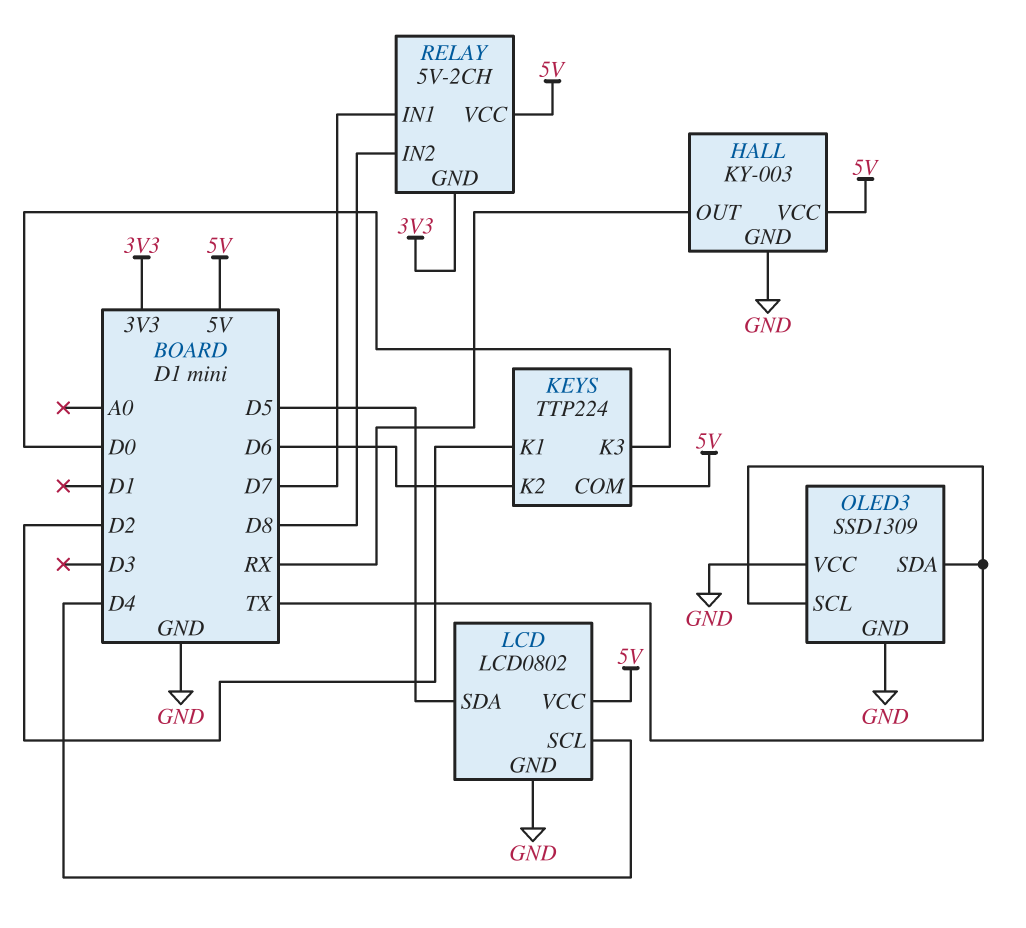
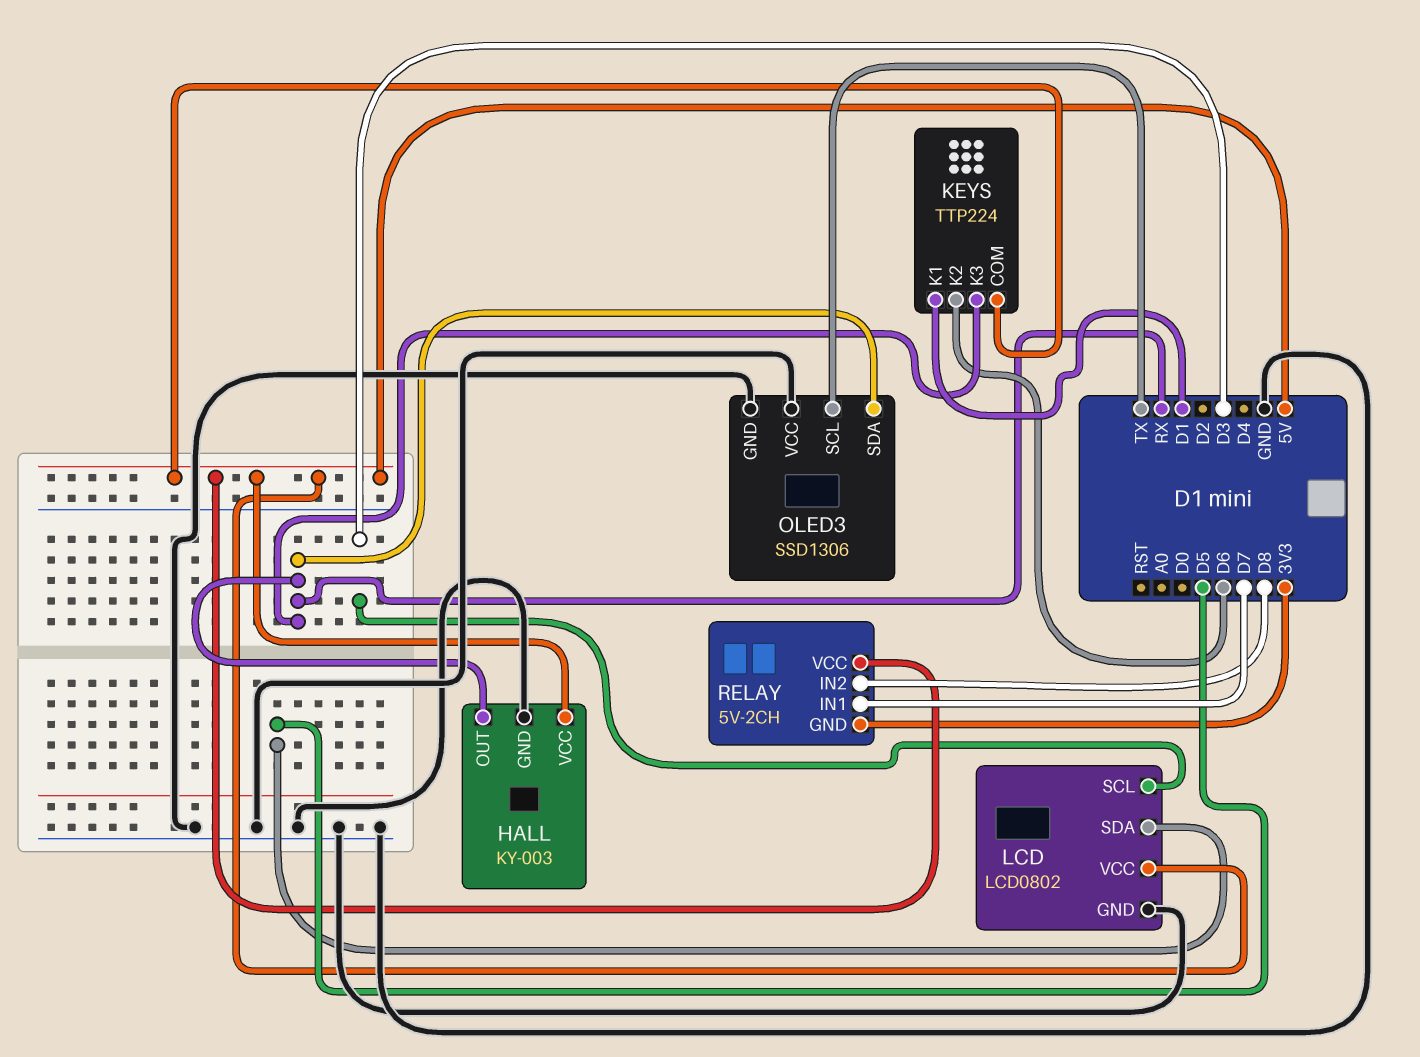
KEYS pin K1: D2 -> D1
KEYS pin K3: D0 -> RX
LCD pin SCL: D4 -> D3
OLED3: SSD1309 -> SSD1306
OLED3 pin SDA: TX -> RX

